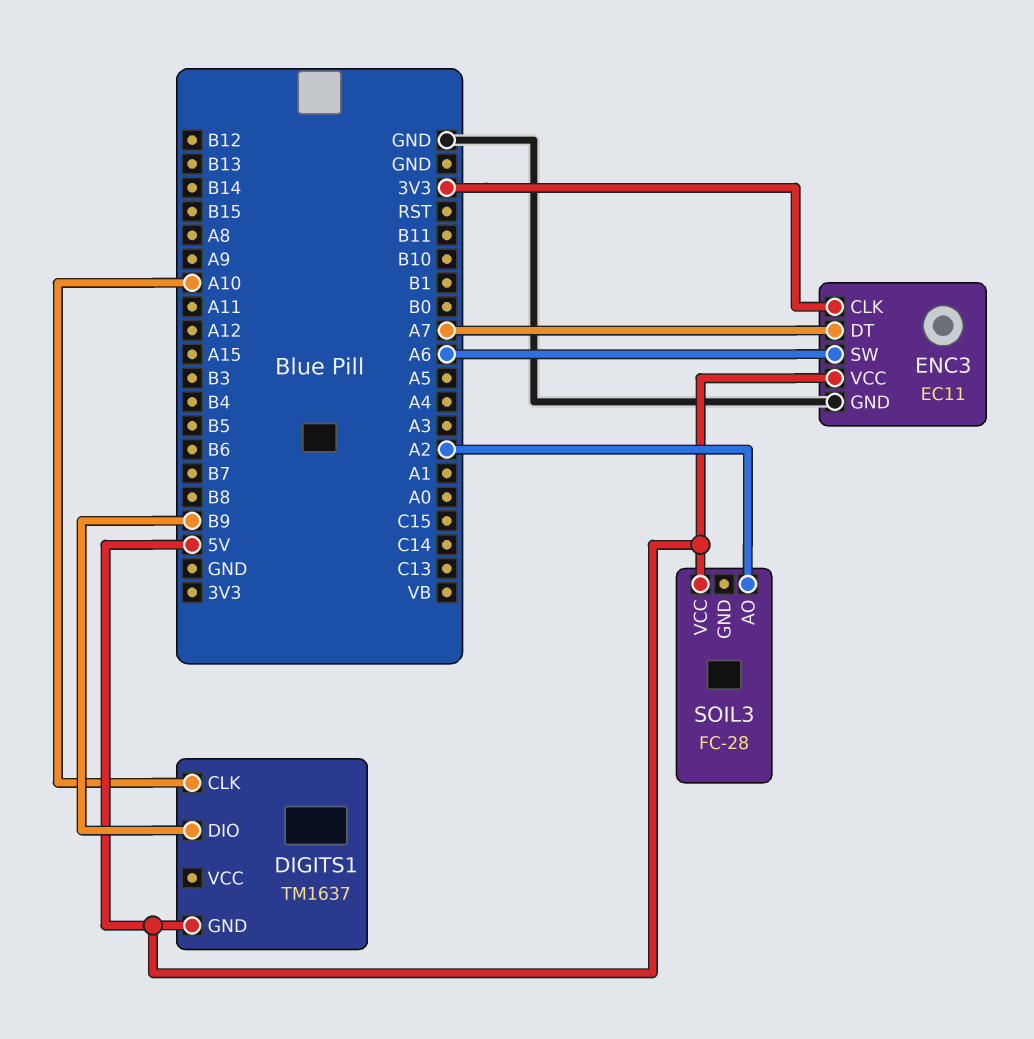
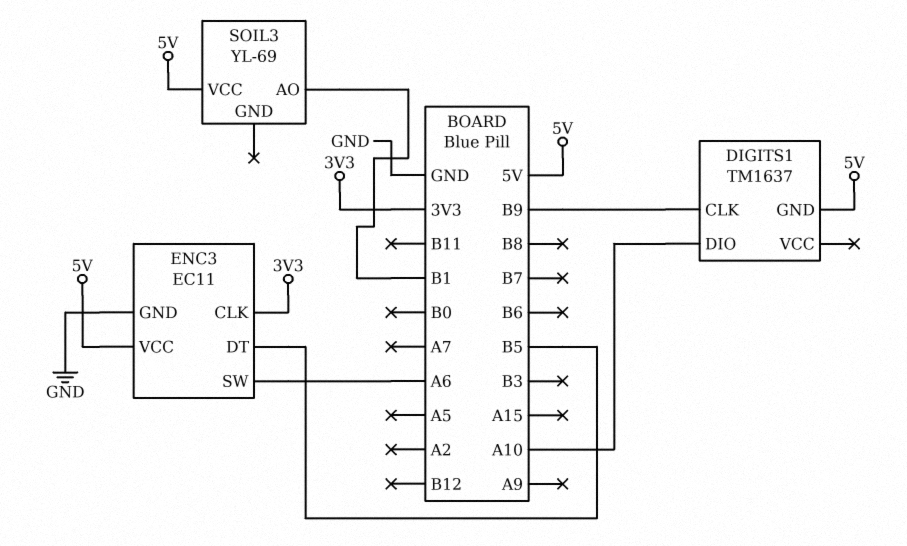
DIGITS1 pin CLK: A10 -> B9
DIGITS1 pin DIO: B9 -> A10
ENC3 pin DT: A7 -> B5
SOIL3: FC-28 -> YL-69
SOIL3 pin AO: A2 -> B1

